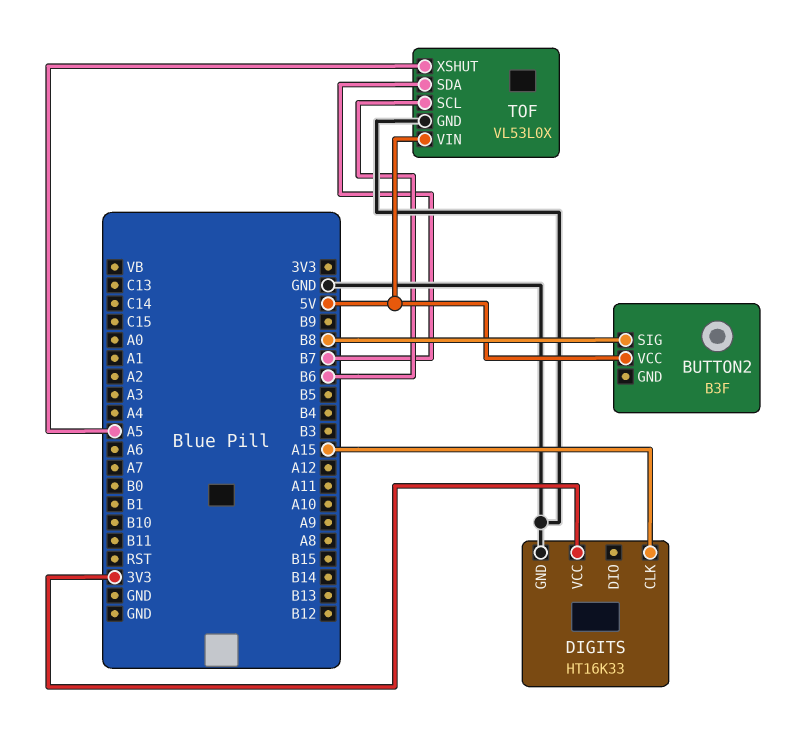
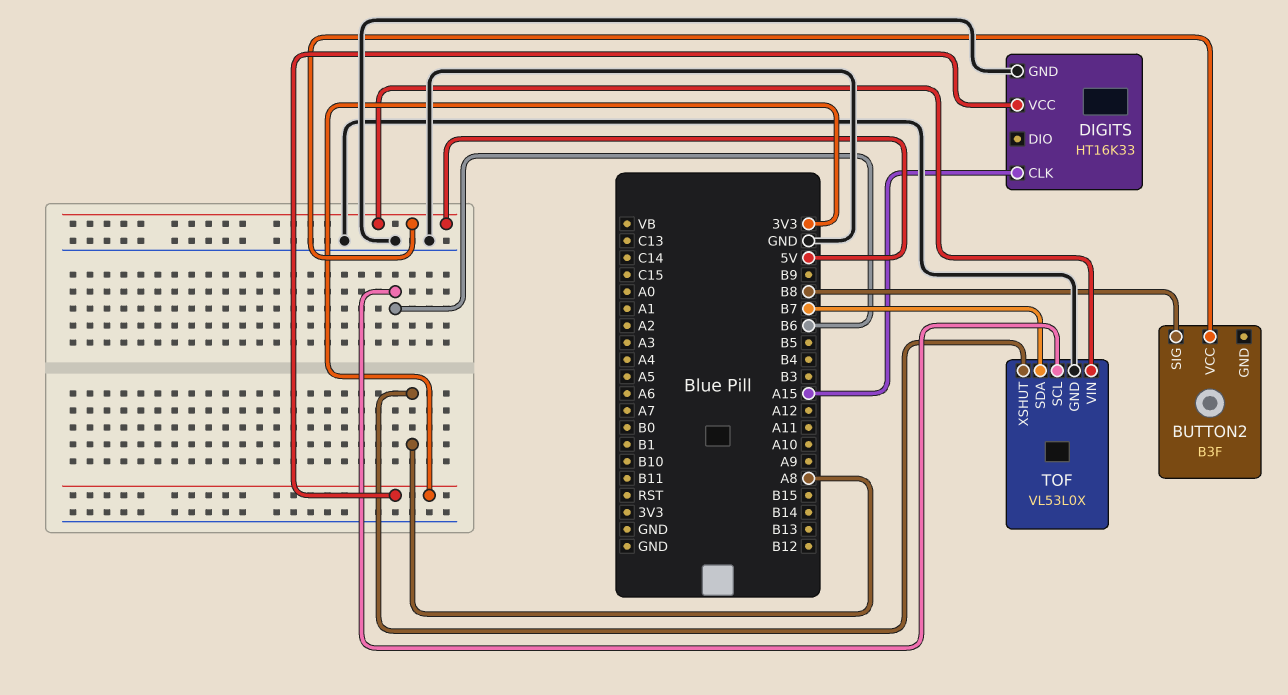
TOF pin XSHUT: A5 -> A8

